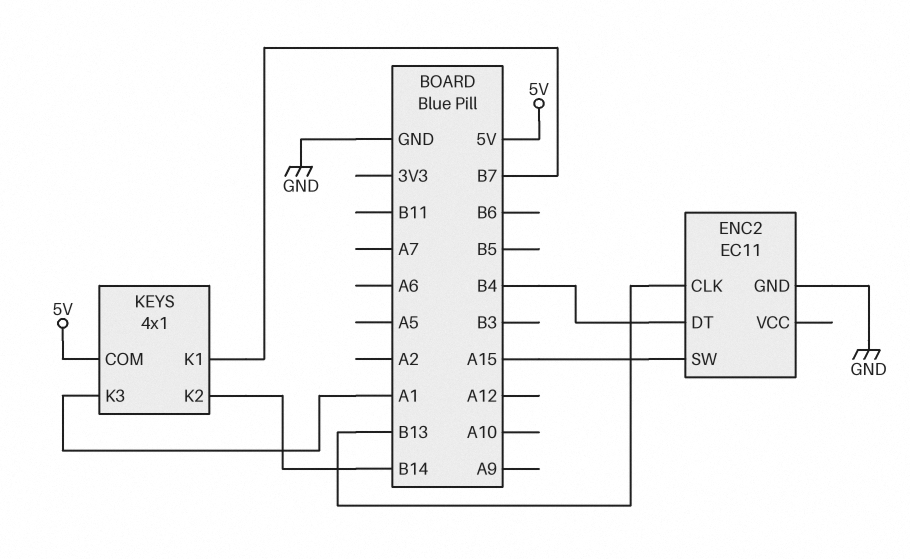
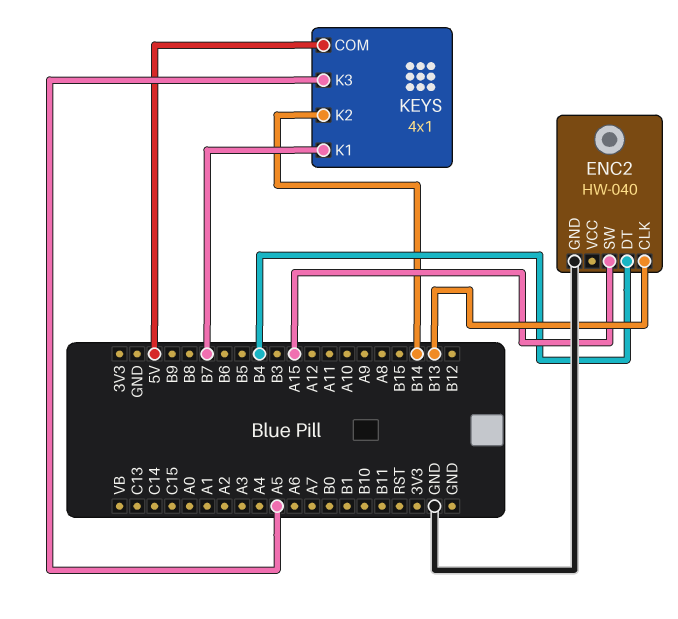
ENC2: EC11 -> HW-040
KEYS pin K3: A1 -> A5

